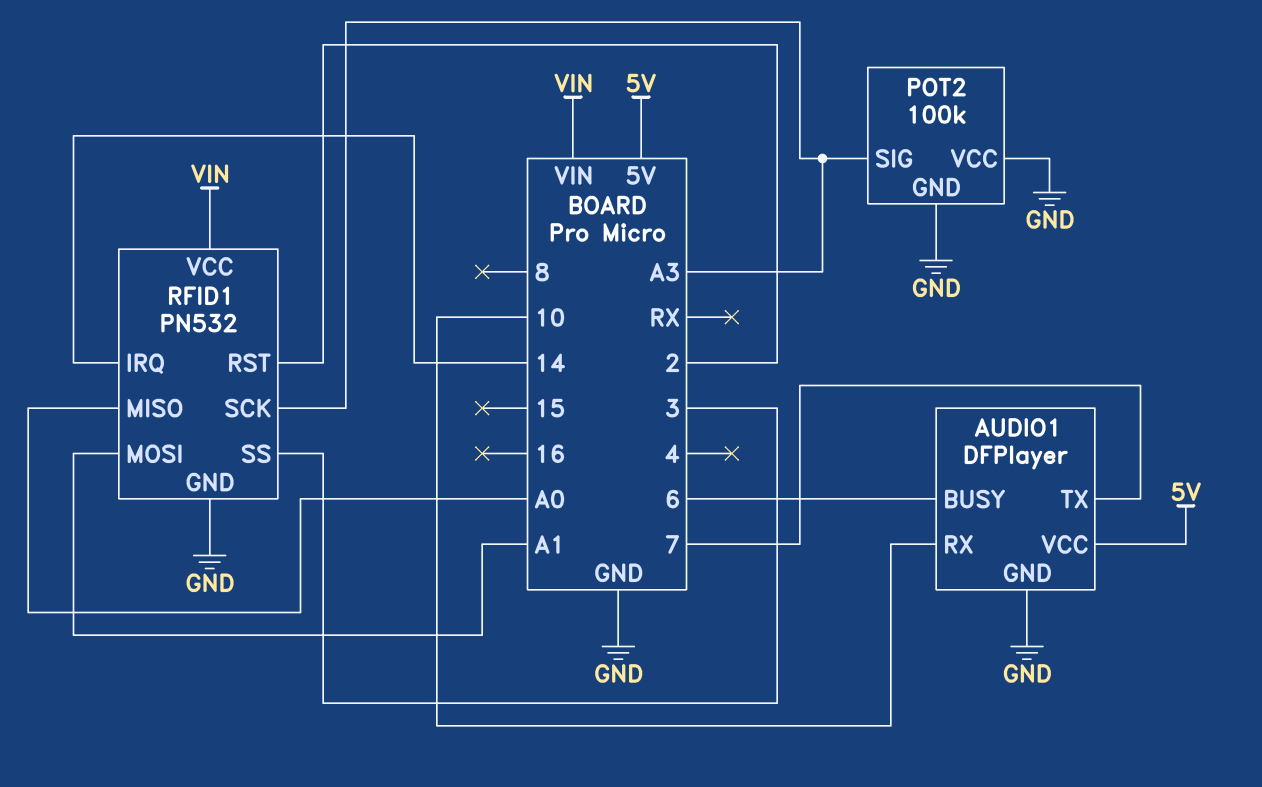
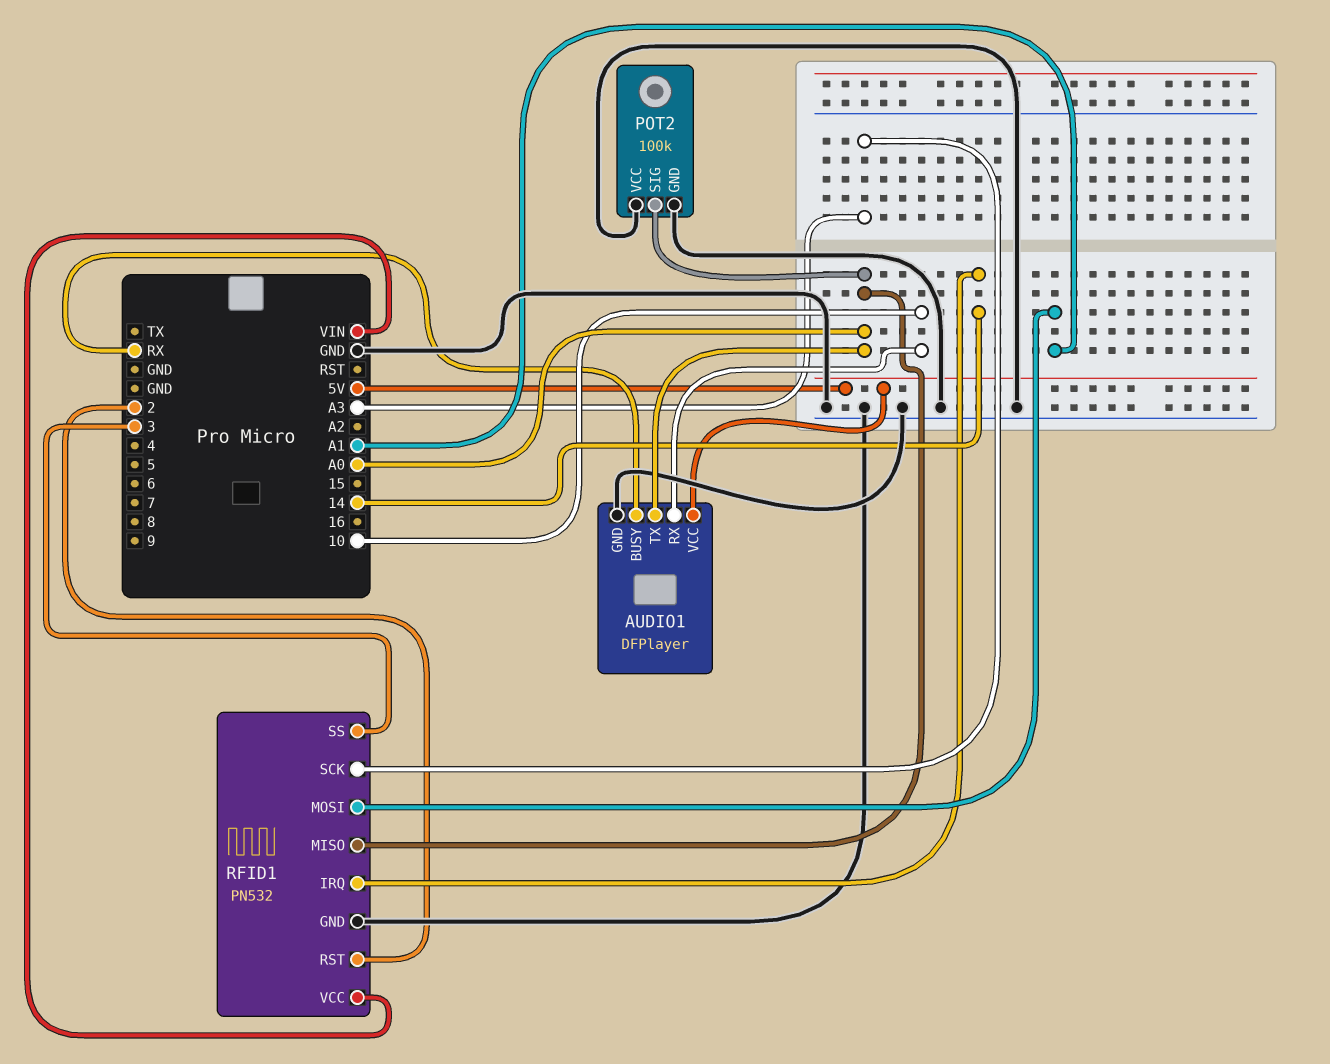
AUDIO1 pin BUSY: 6 -> RX
AUDIO1 pin TX: 7 -> A0
POT2 pin SIG: A3 -> A0

